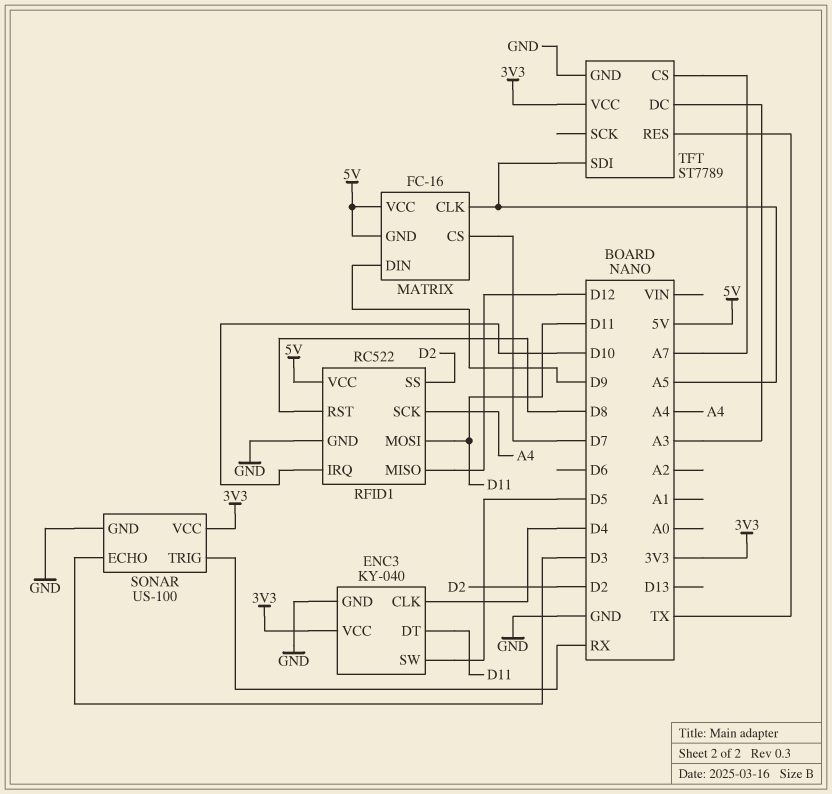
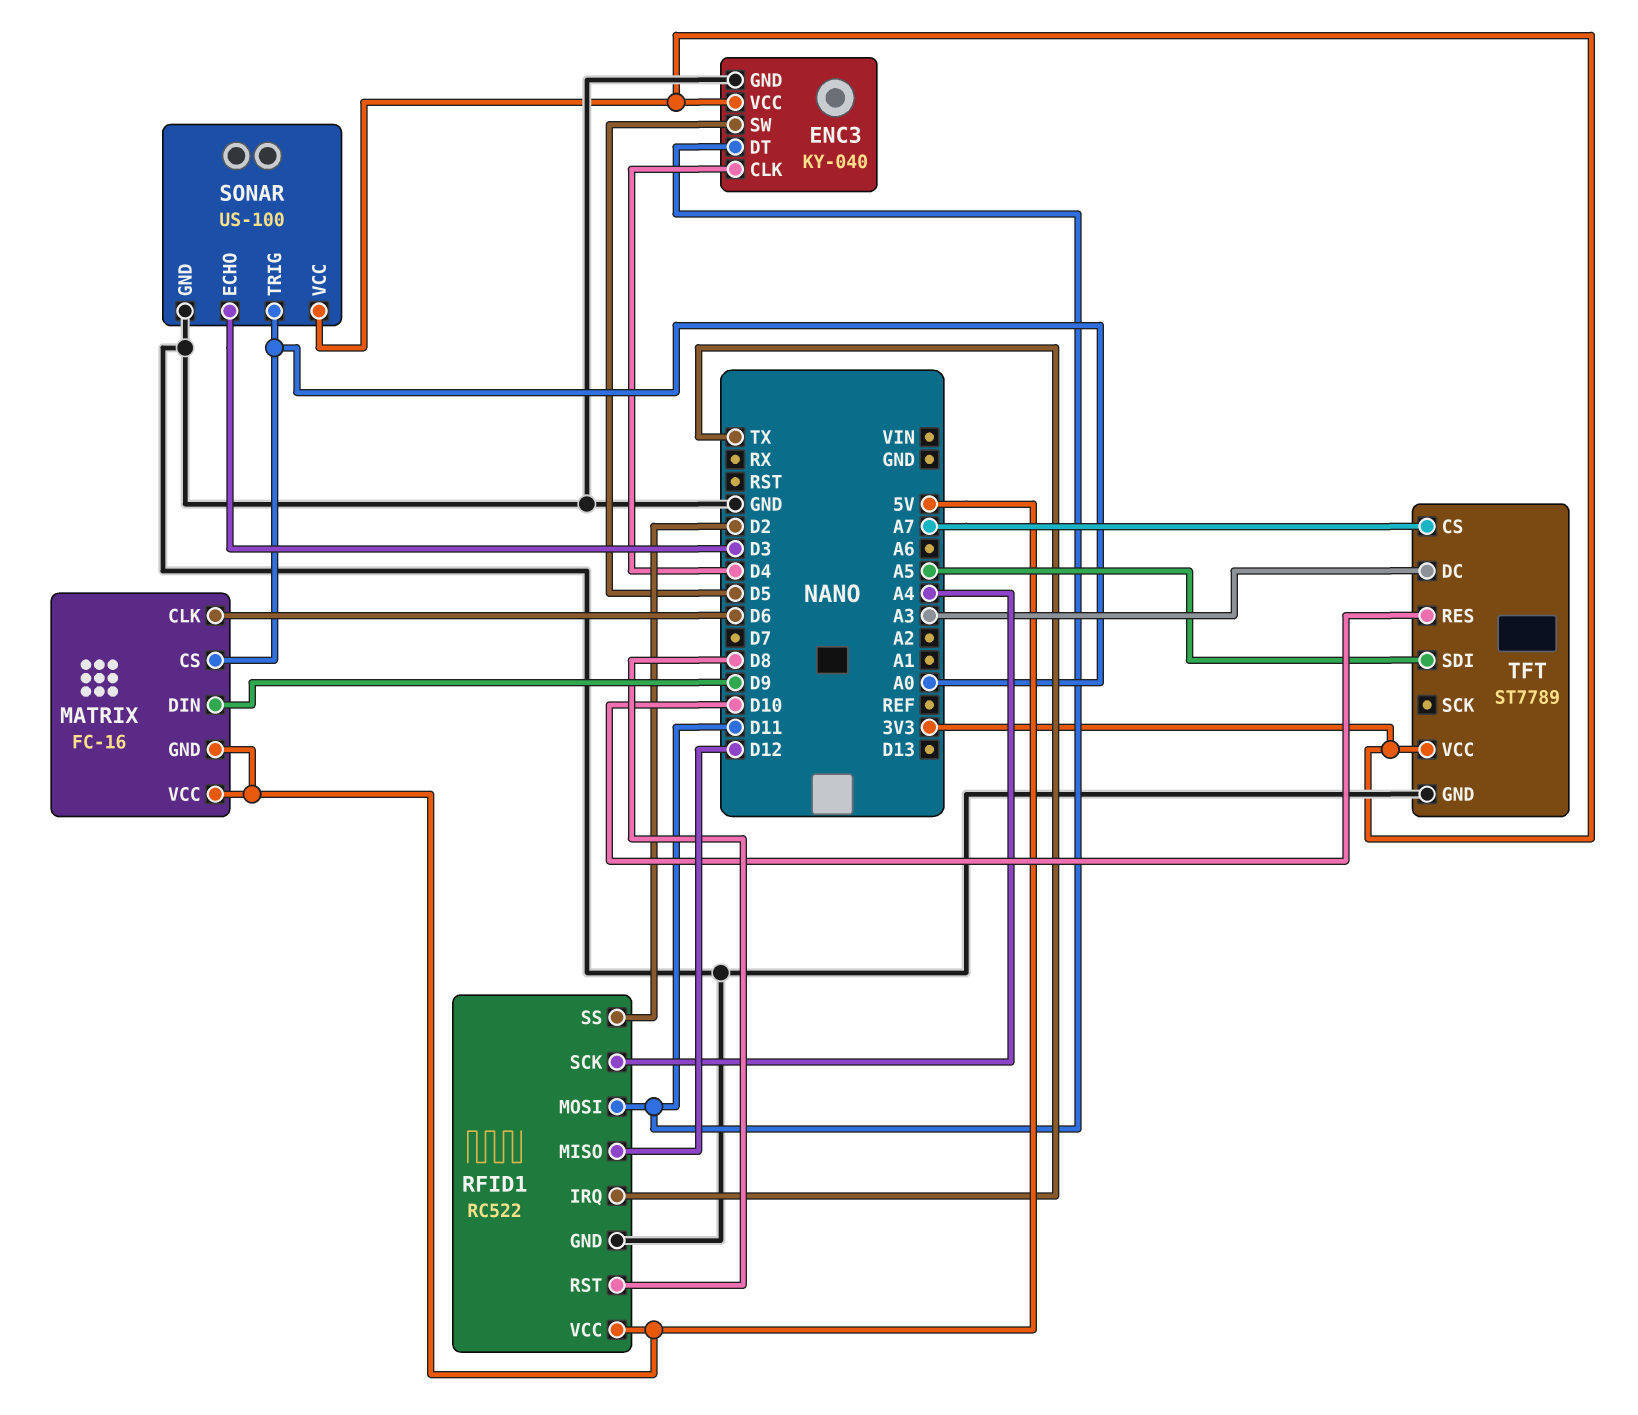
MATRIX pin CLK: A5 -> D6
MATRIX pin CS: D7 -> A0
RFID1 pin IRQ: D10 -> TX
SONAR pin TRIG: RX -> A0
TFT pin RES: TX -> D10

